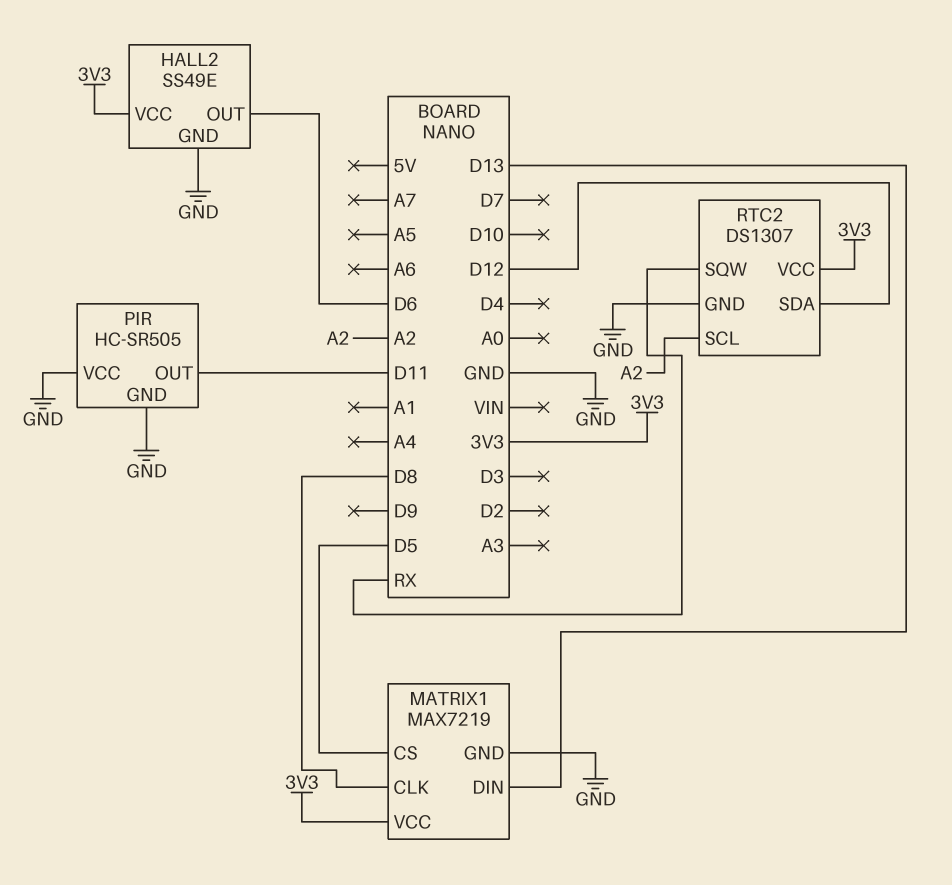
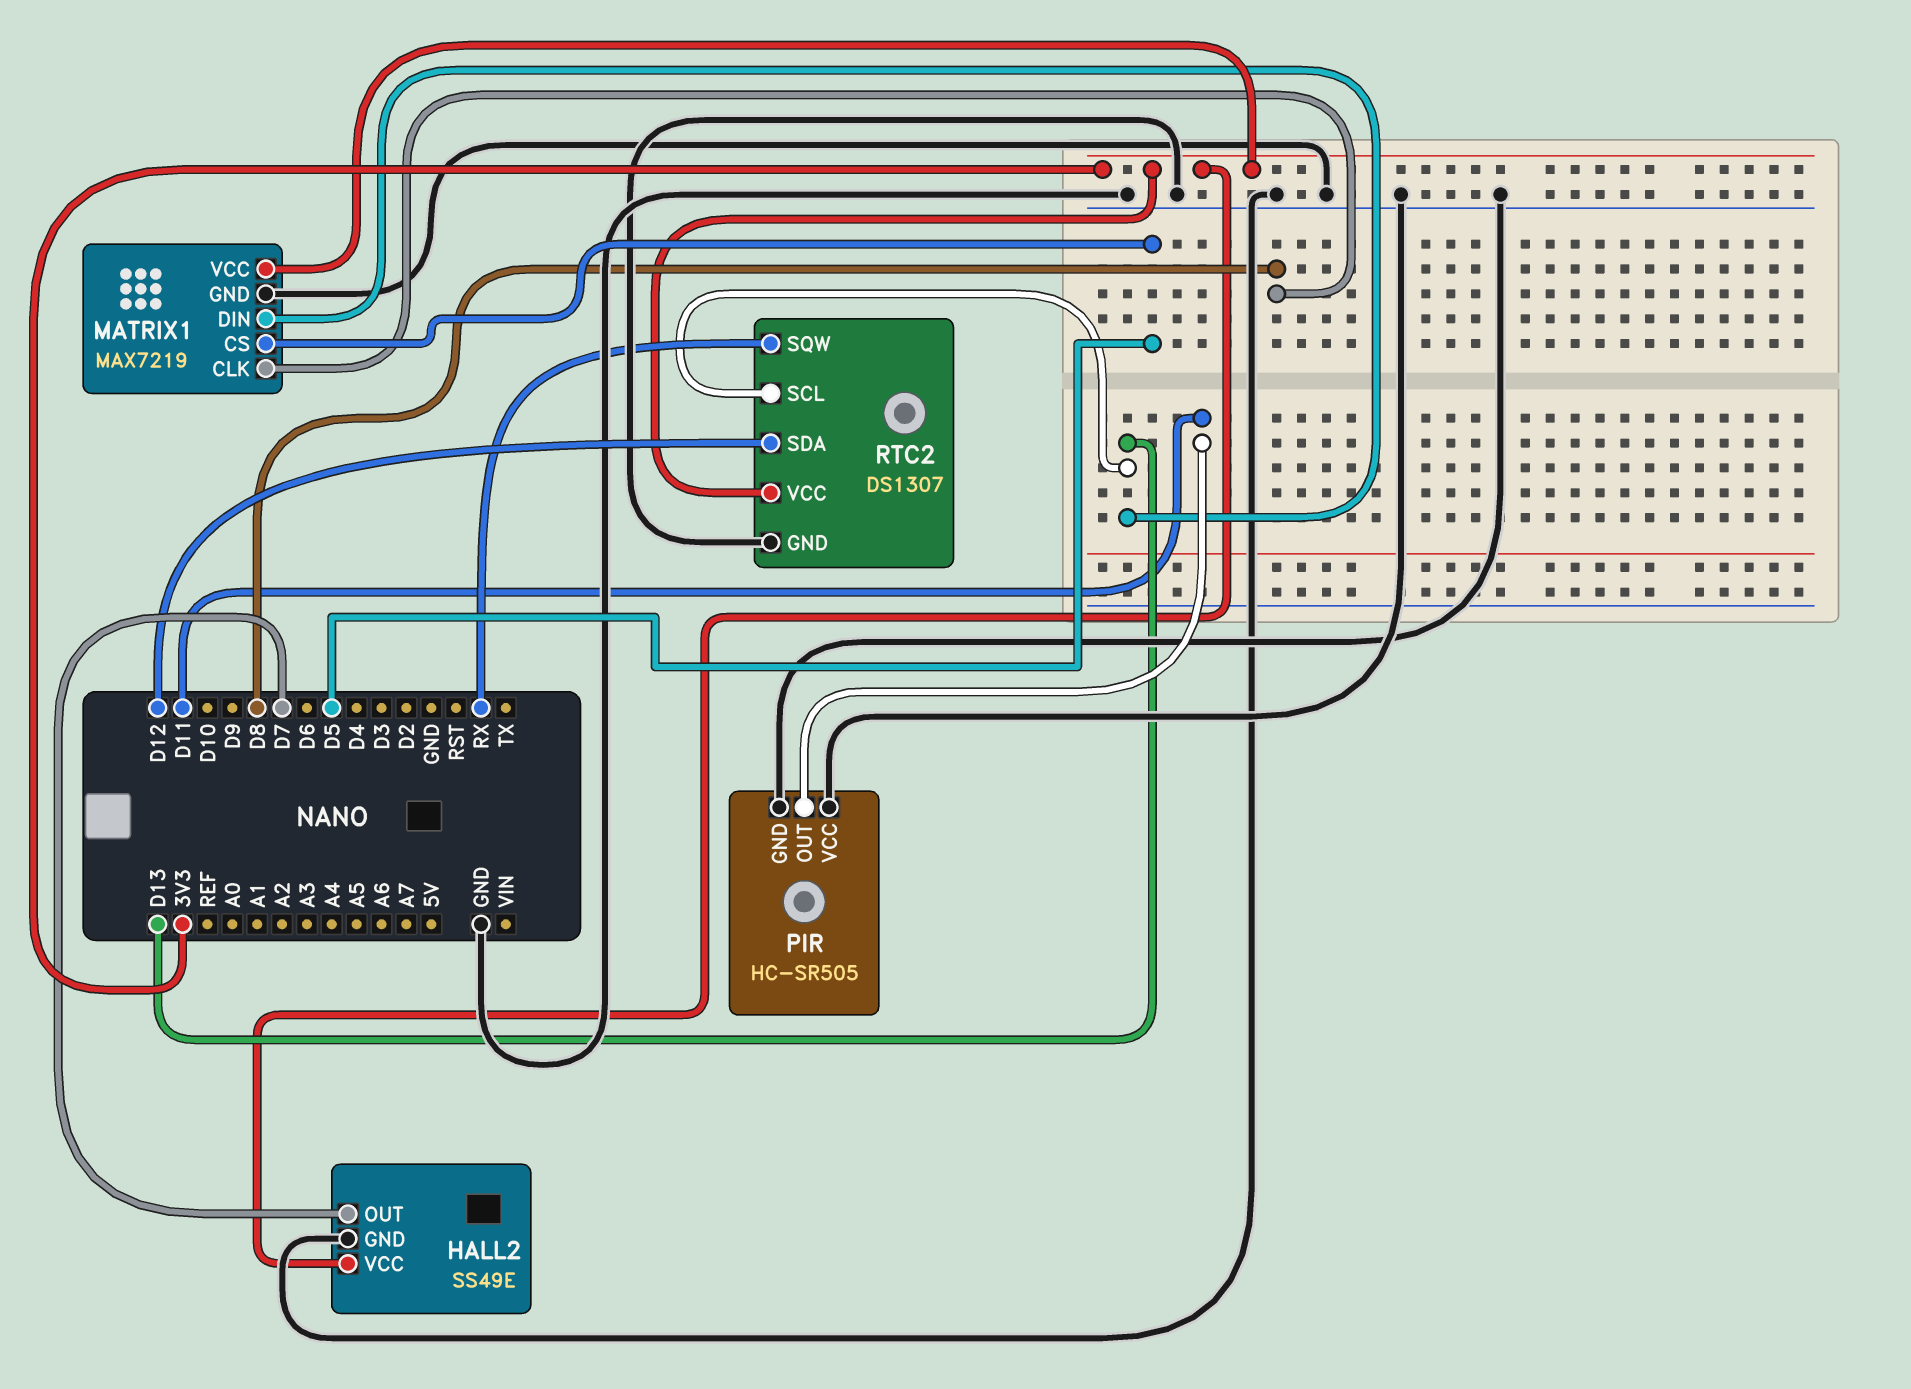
HALL2 pin OUT: D6 -> D7
RTC2 pin SCL: A2 -> D13

